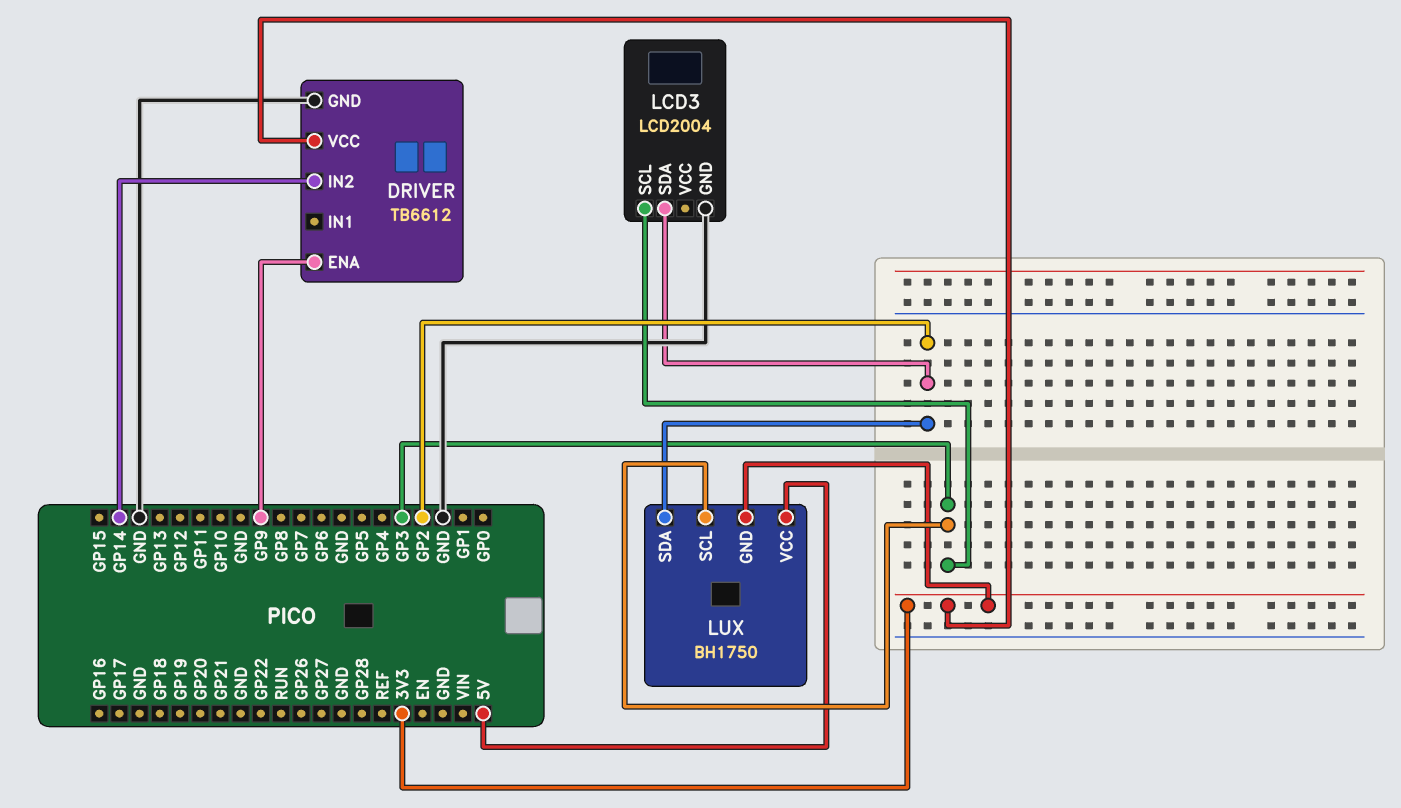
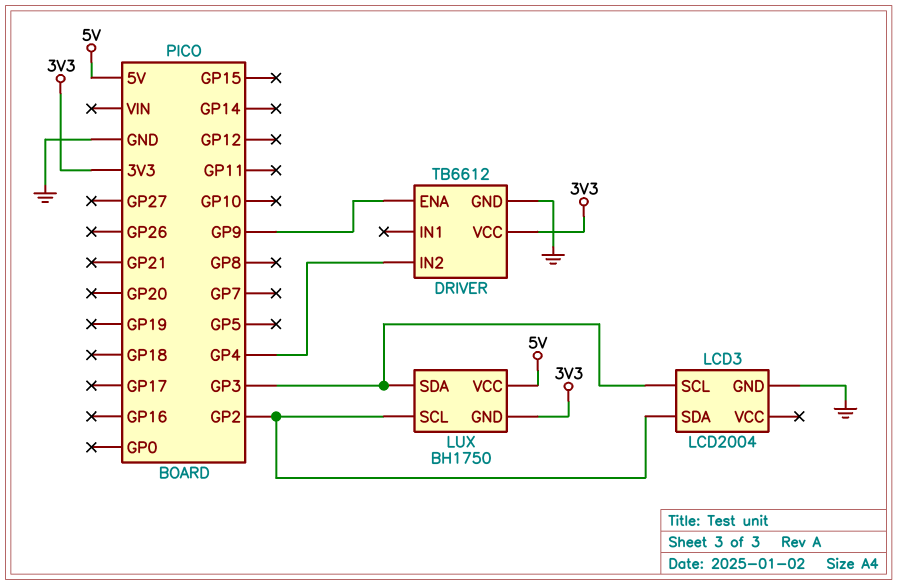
DRIVER pin IN2: GP14 -> GP4
LUX pin SCL: GP3 -> GP2
LUX pin SDA: GP2 -> GP3

